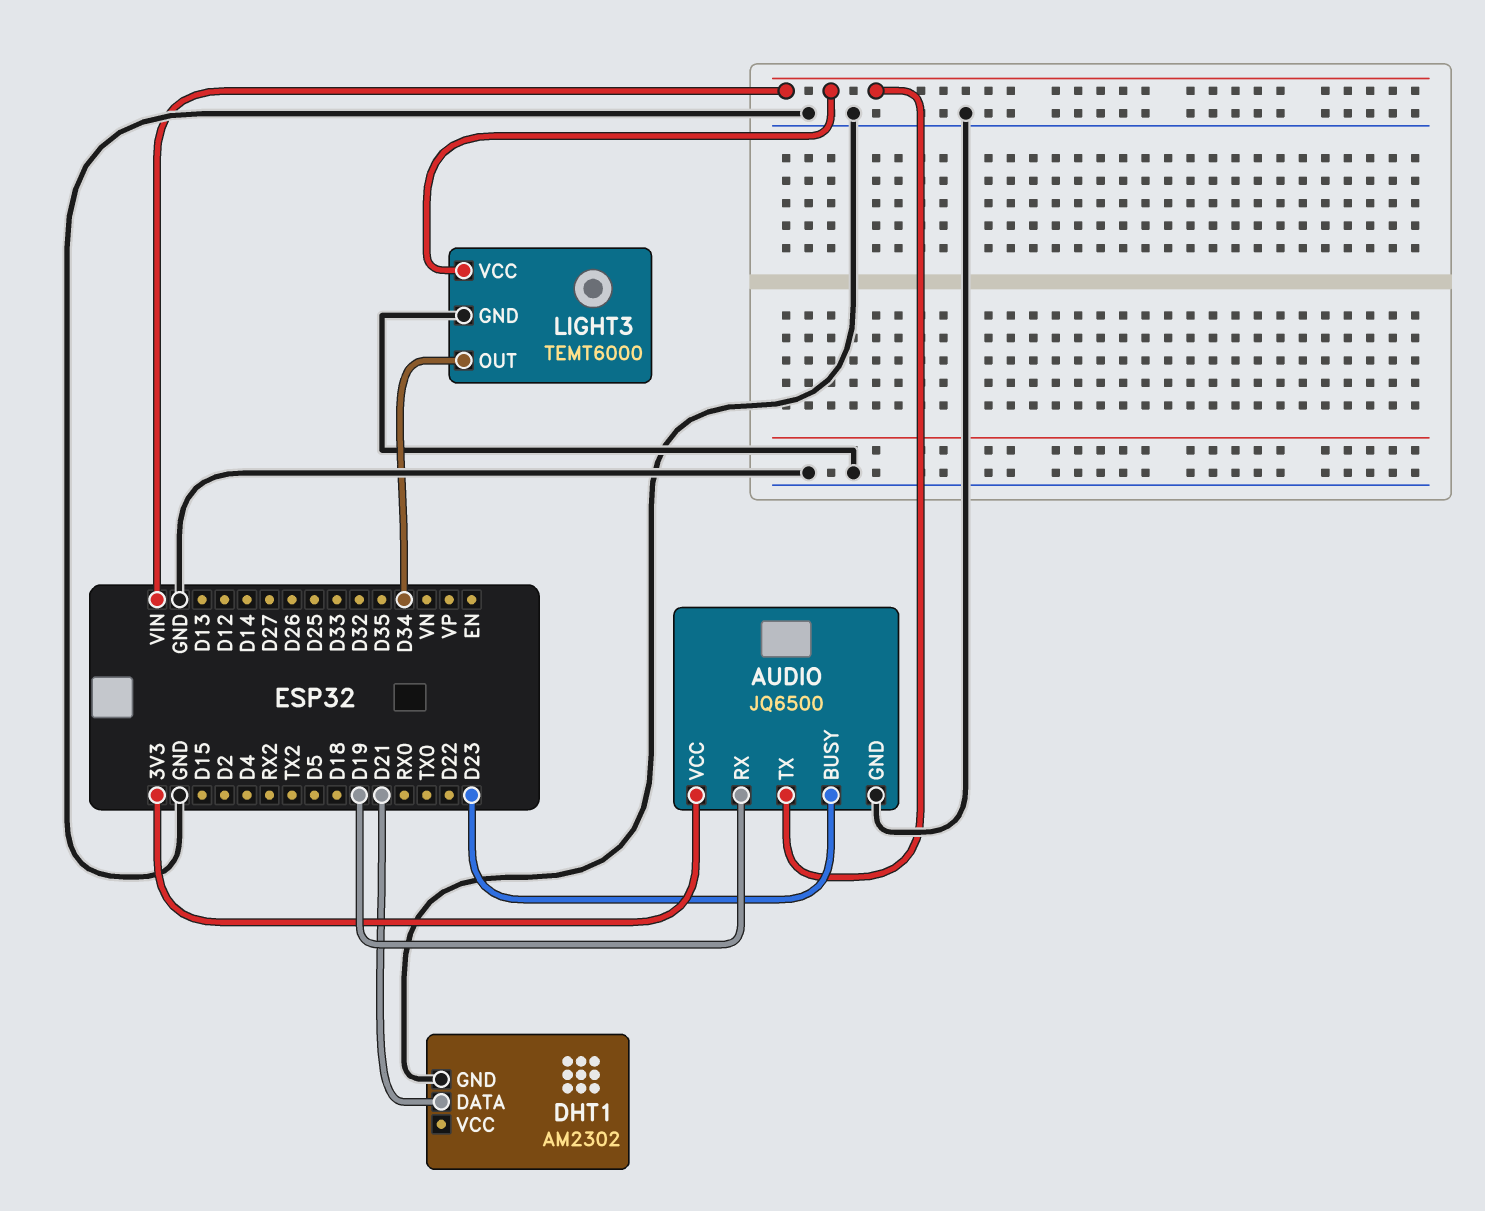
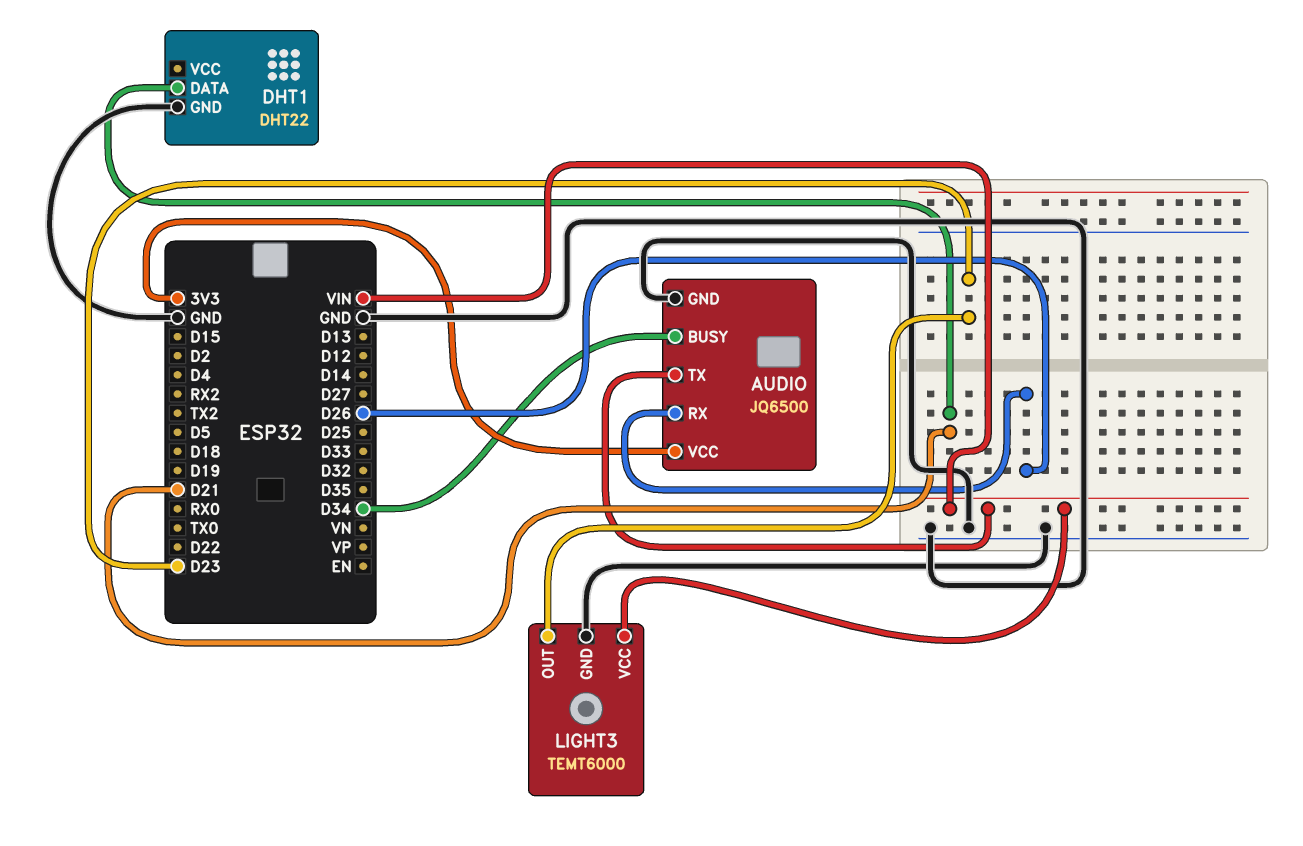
AUDIO pin BUSY: D23 -> D34
AUDIO pin RX: D19 -> D26
DHT1: AM2302 -> DHT22
LIGHT3 pin OUT: D34 -> D23

